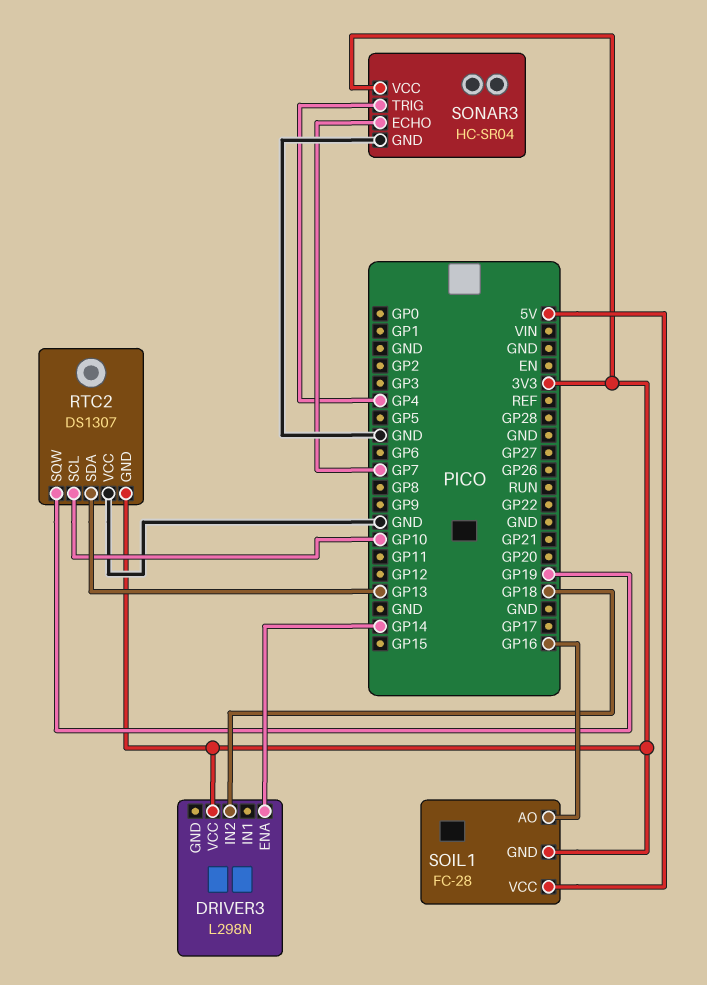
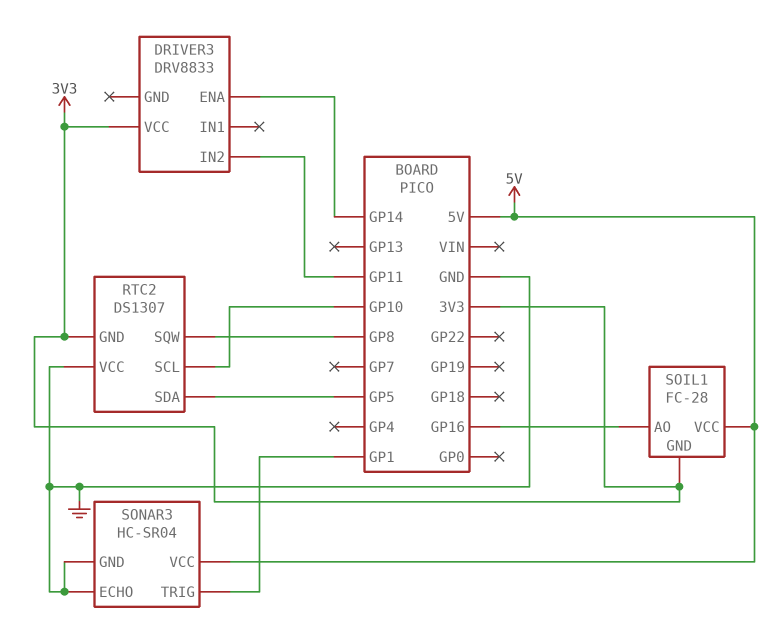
DRIVER3: L298N -> DRV8833
DRIVER3 pin IN2: GP18 -> GP11
RTC2 pin SDA: GP13 -> GP5
RTC2 pin SQW: GP19 -> GP8
SONAR3 pin ECHO: GP7 -> GND
SONAR3 pin TRIG: GP4 -> GP1
SONAR3 pin VCC: 3V3 -> 5V

